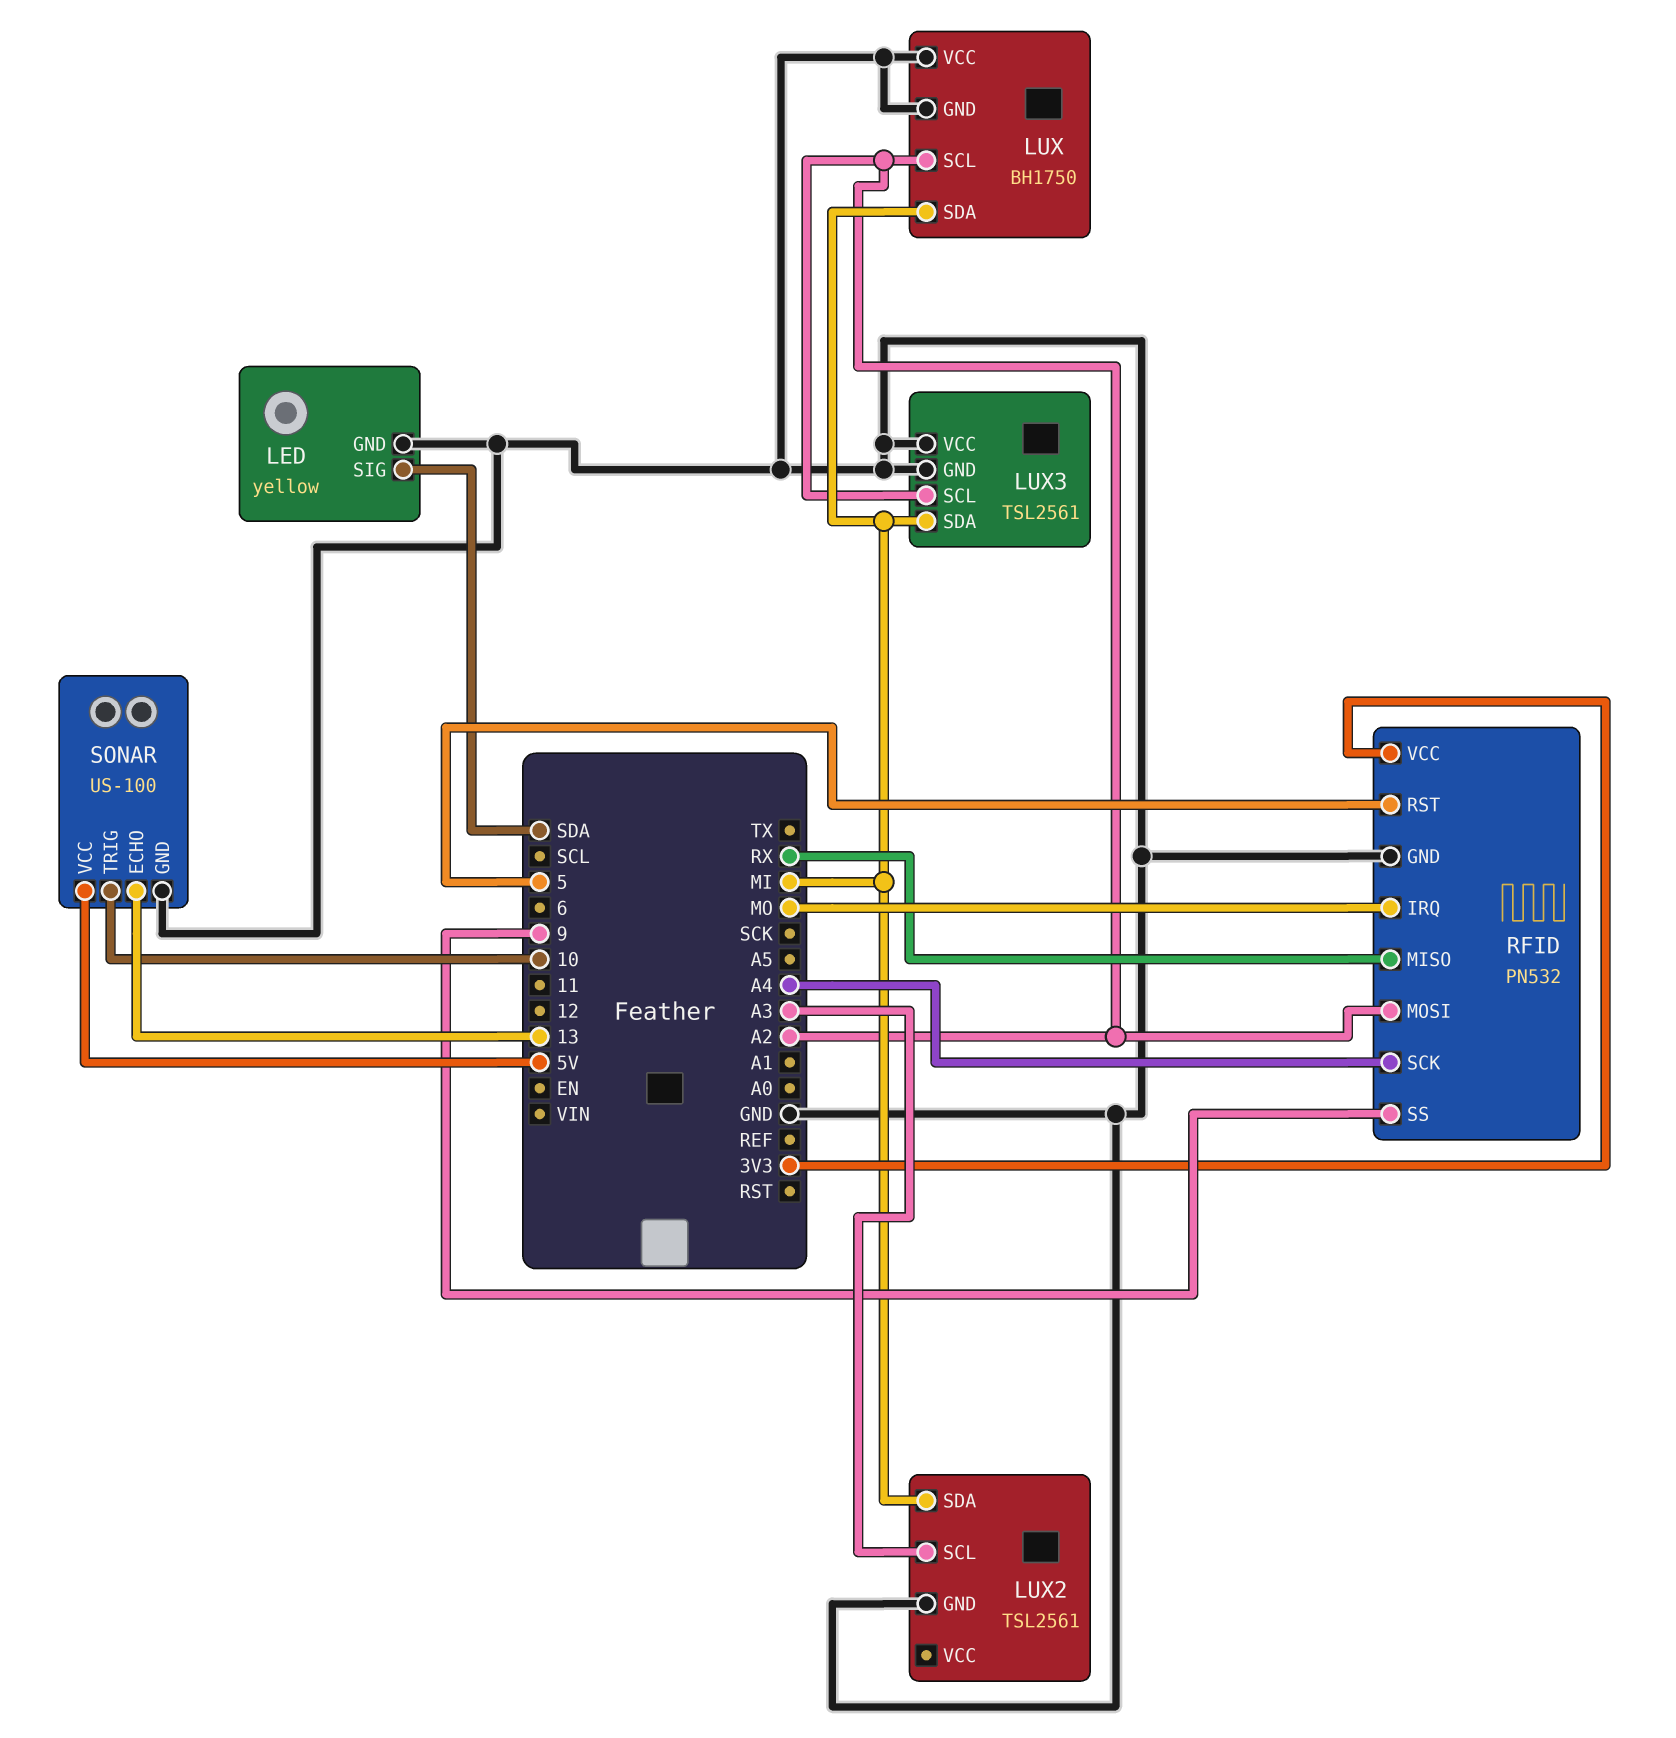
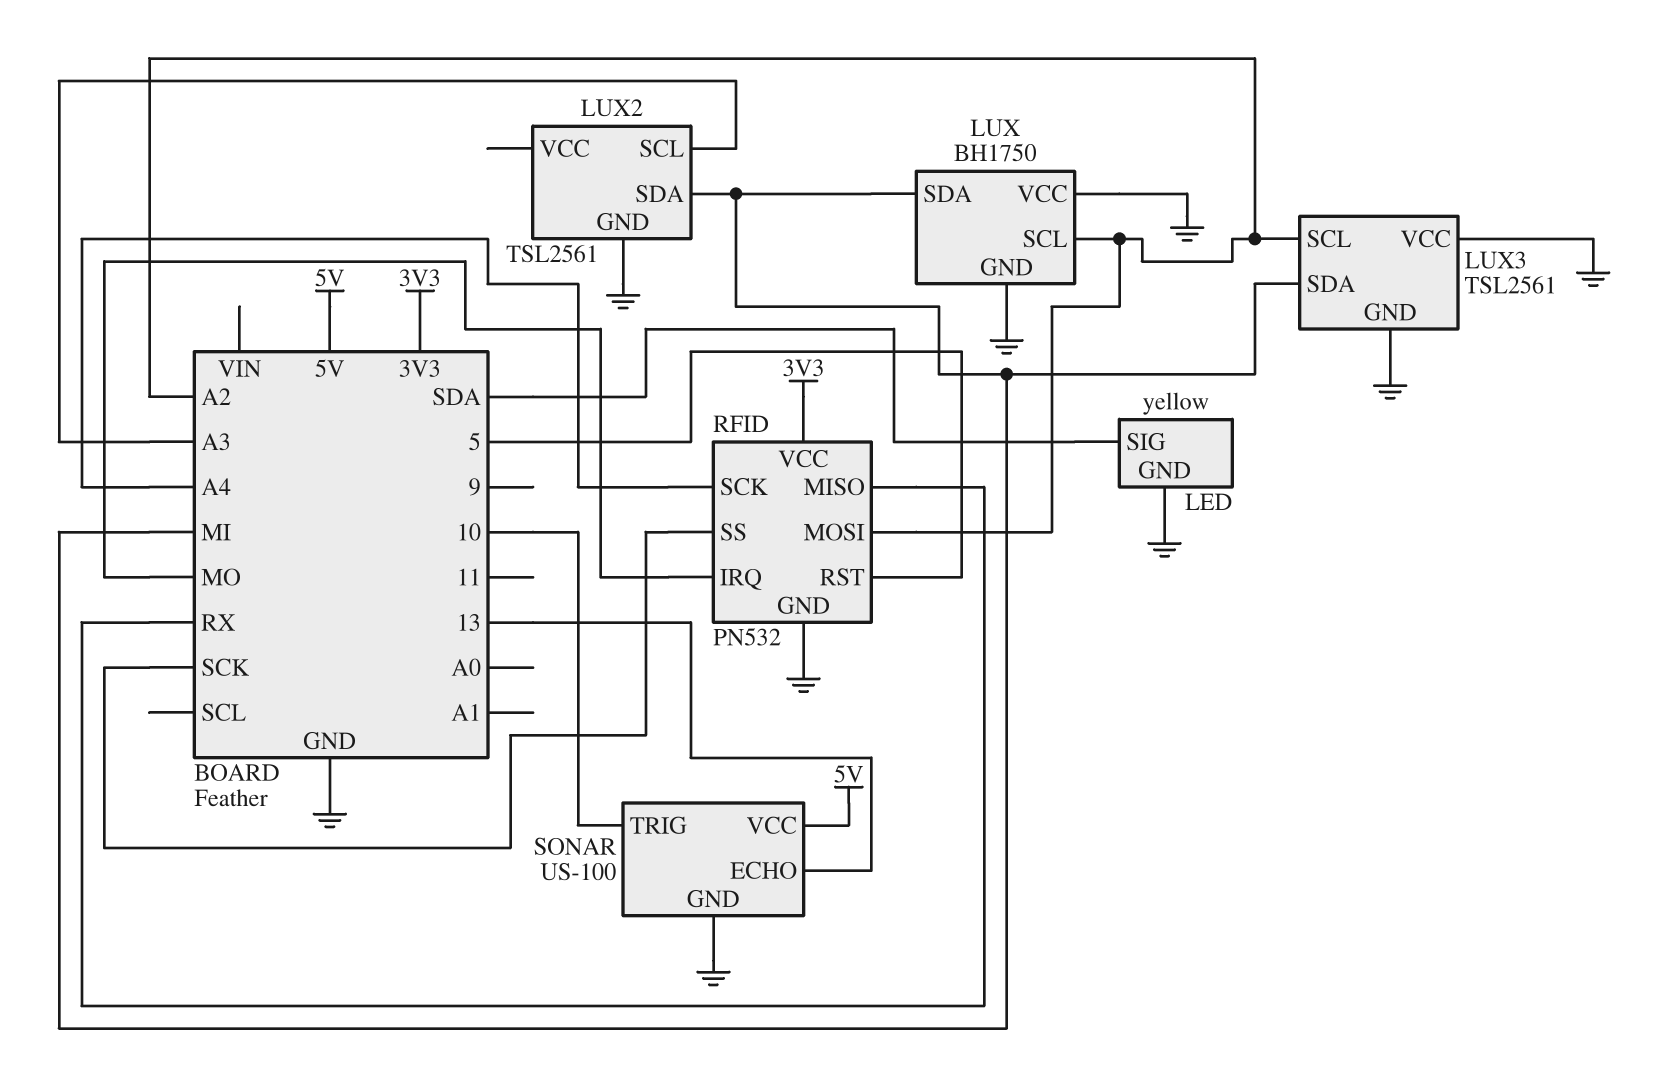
RFID pin SS: 9 -> SCK

